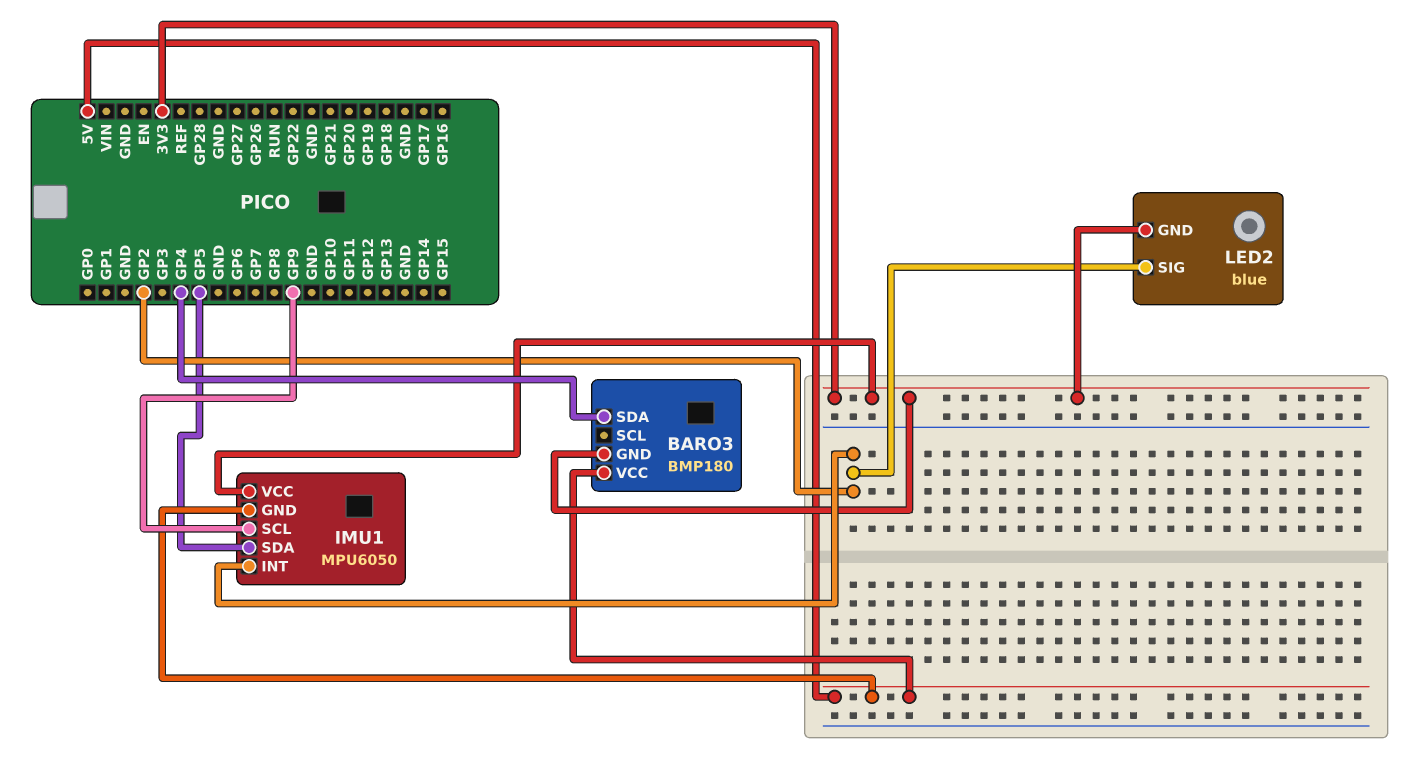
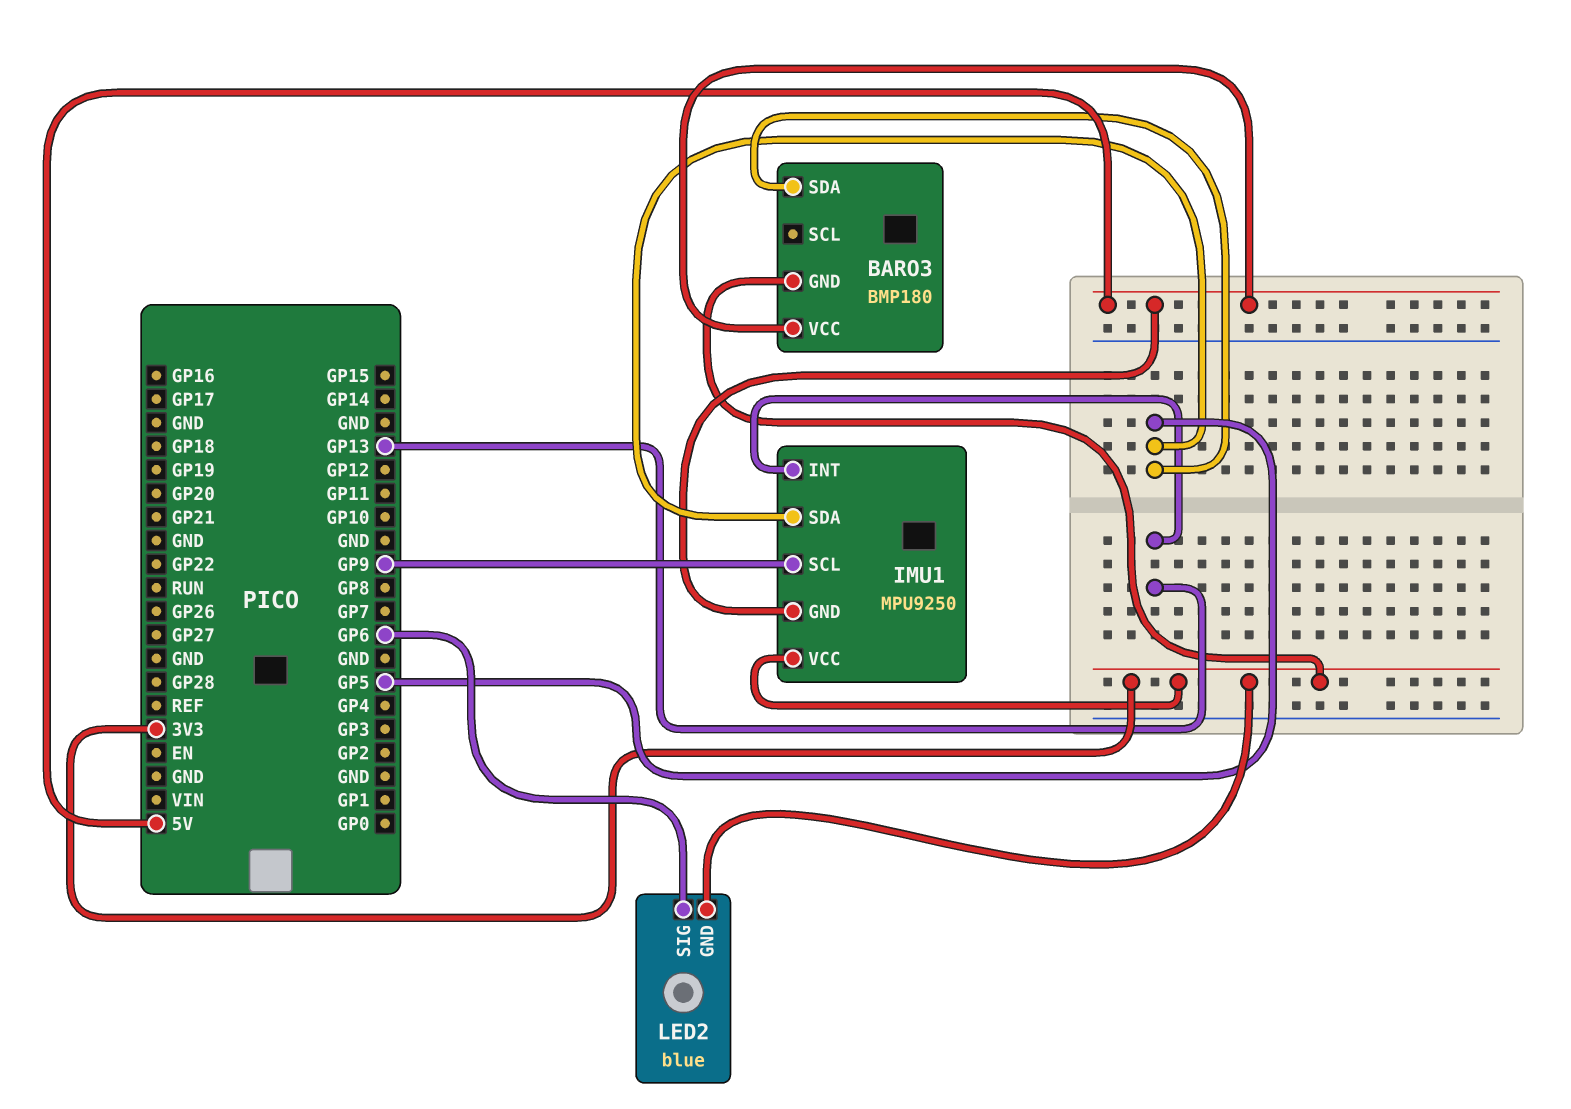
BARO3 pin SDA: GP4 -> GP5
IMU1: MPU6050 -> MPU9250
IMU1 pin INT: GP2 -> GP13
LED2 pin SIG: GP2 -> GP6

